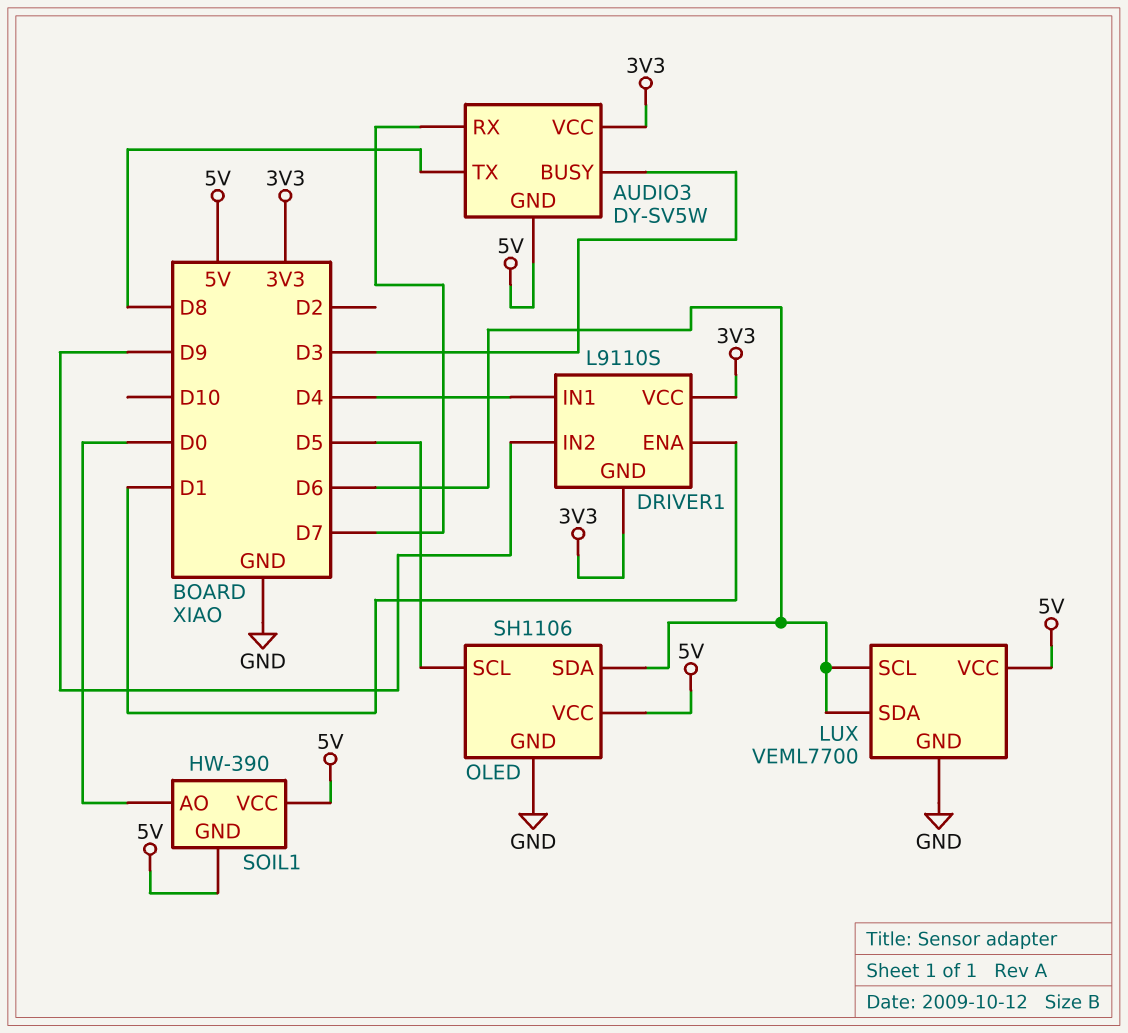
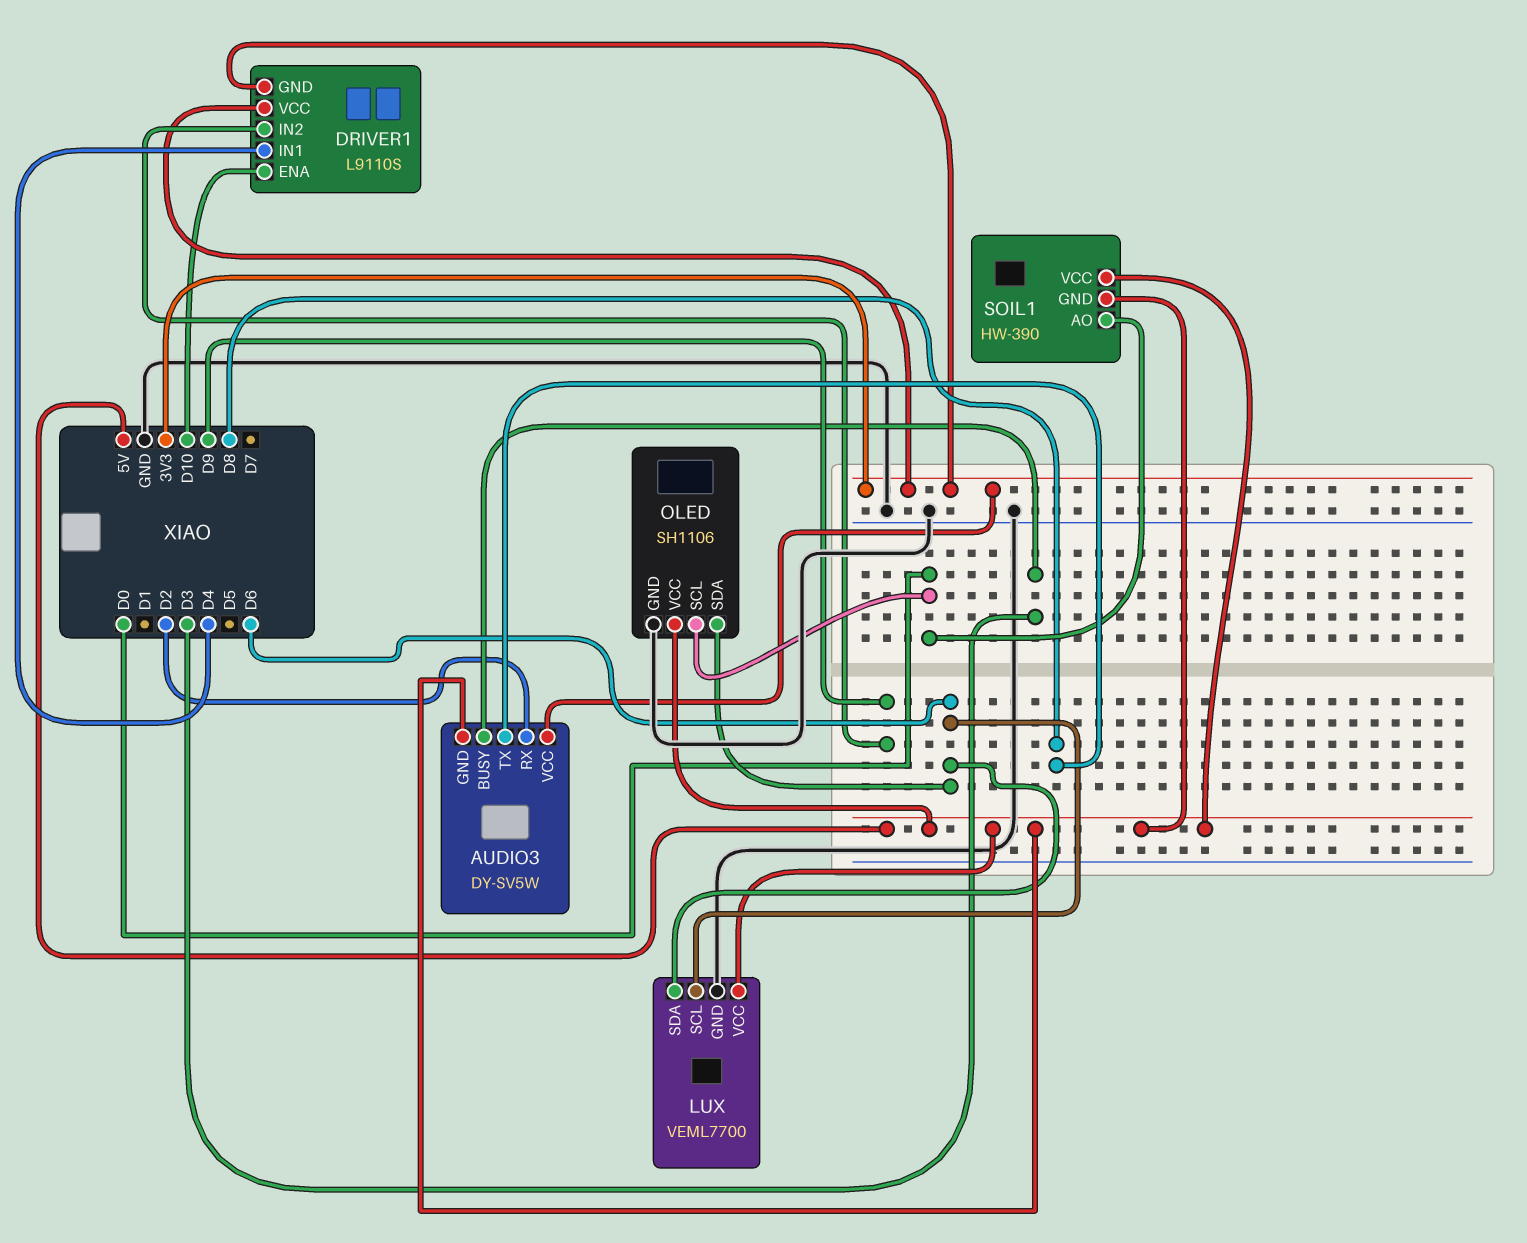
AUDIO3 pin RX: D7 -> D2
DRIVER1 pin ENA: D1 -> D10
OLED pin SCL: D5 -> D0

